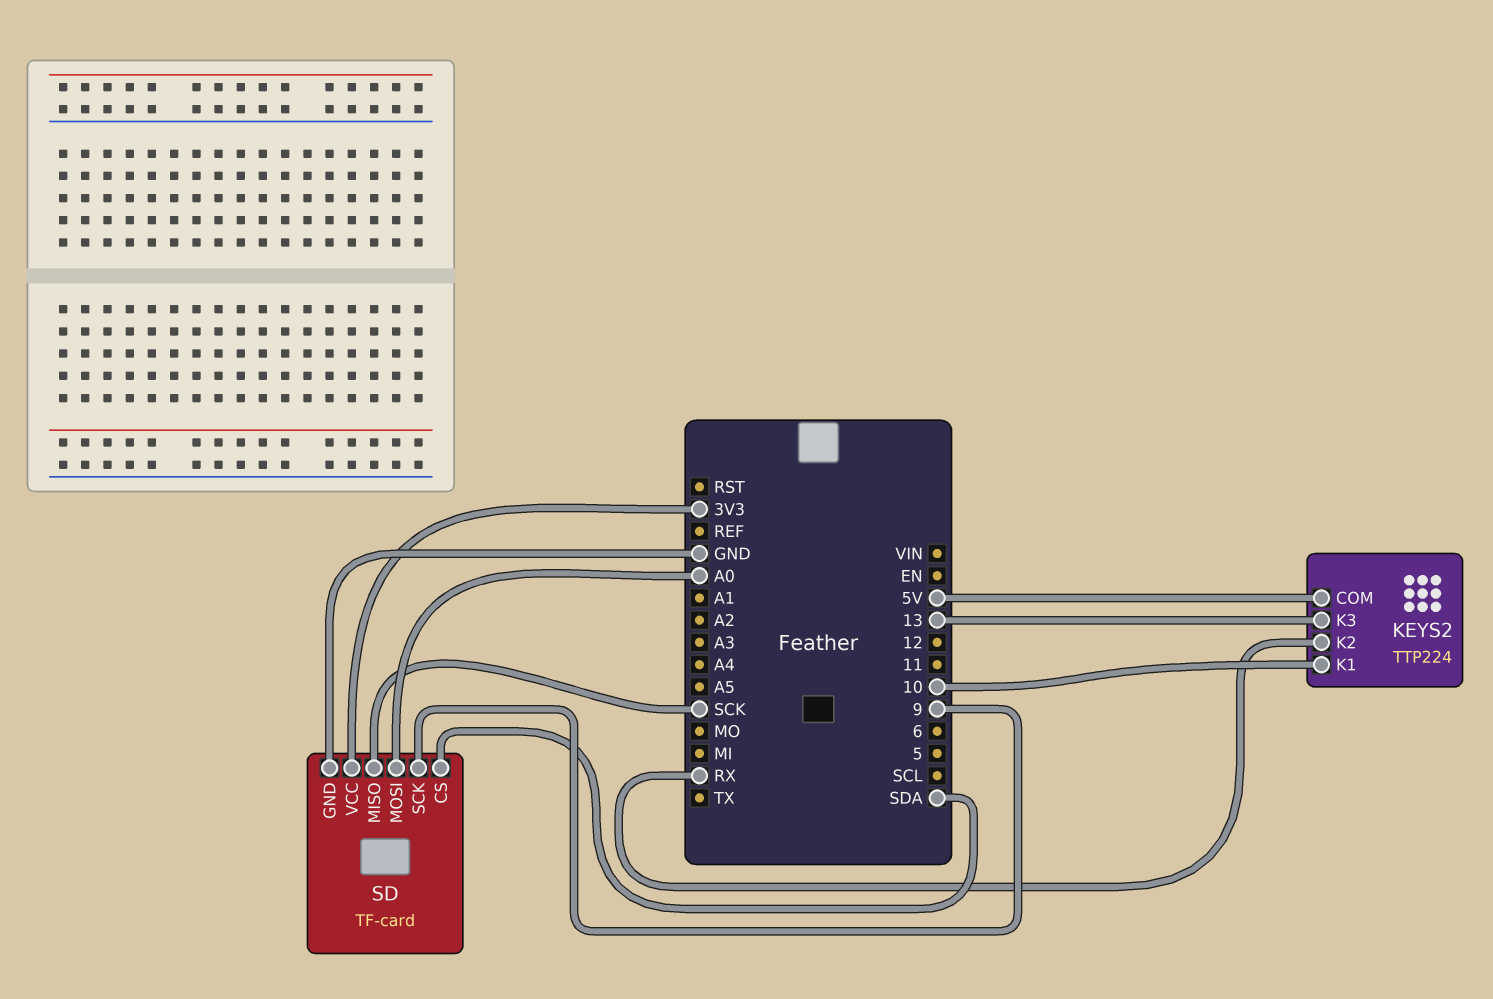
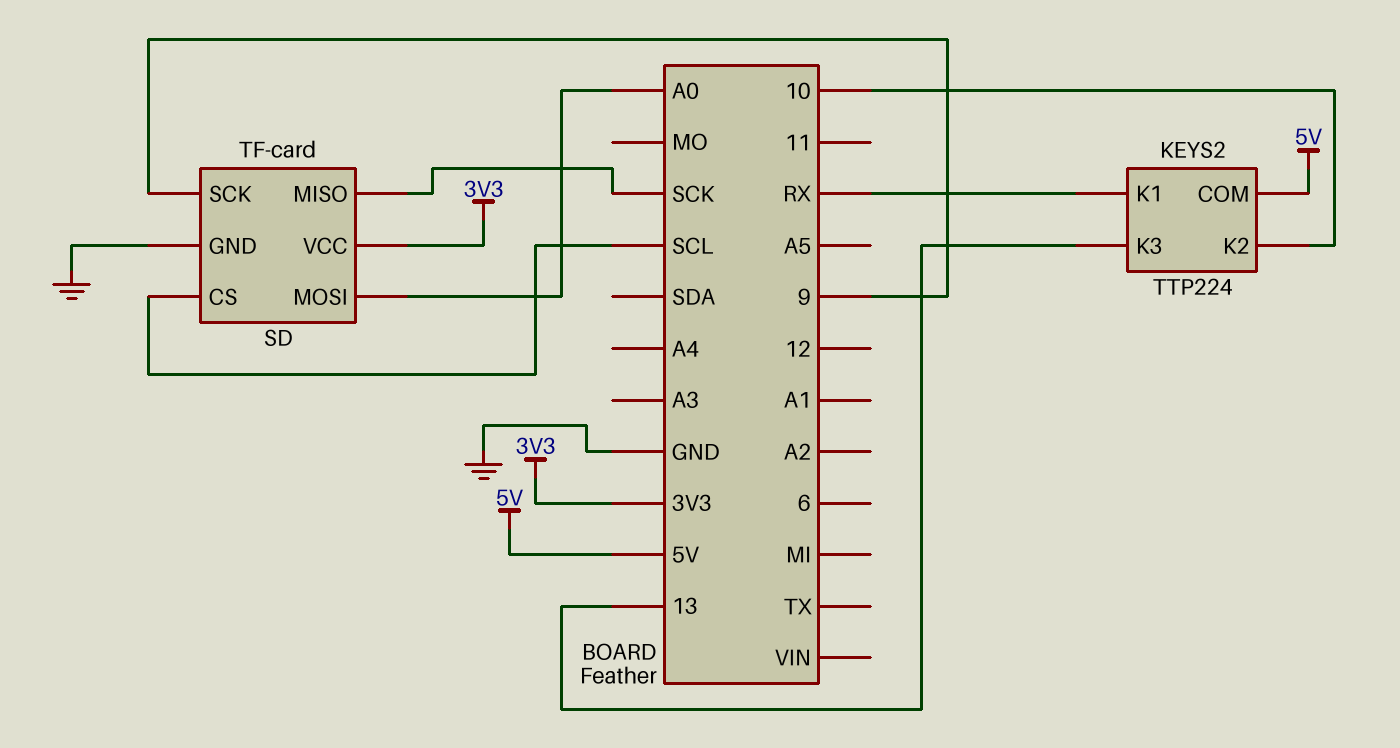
KEYS2 pin K1: 10 -> RX
KEYS2 pin K2: RX -> 10
SD pin CS: SDA -> SCL

